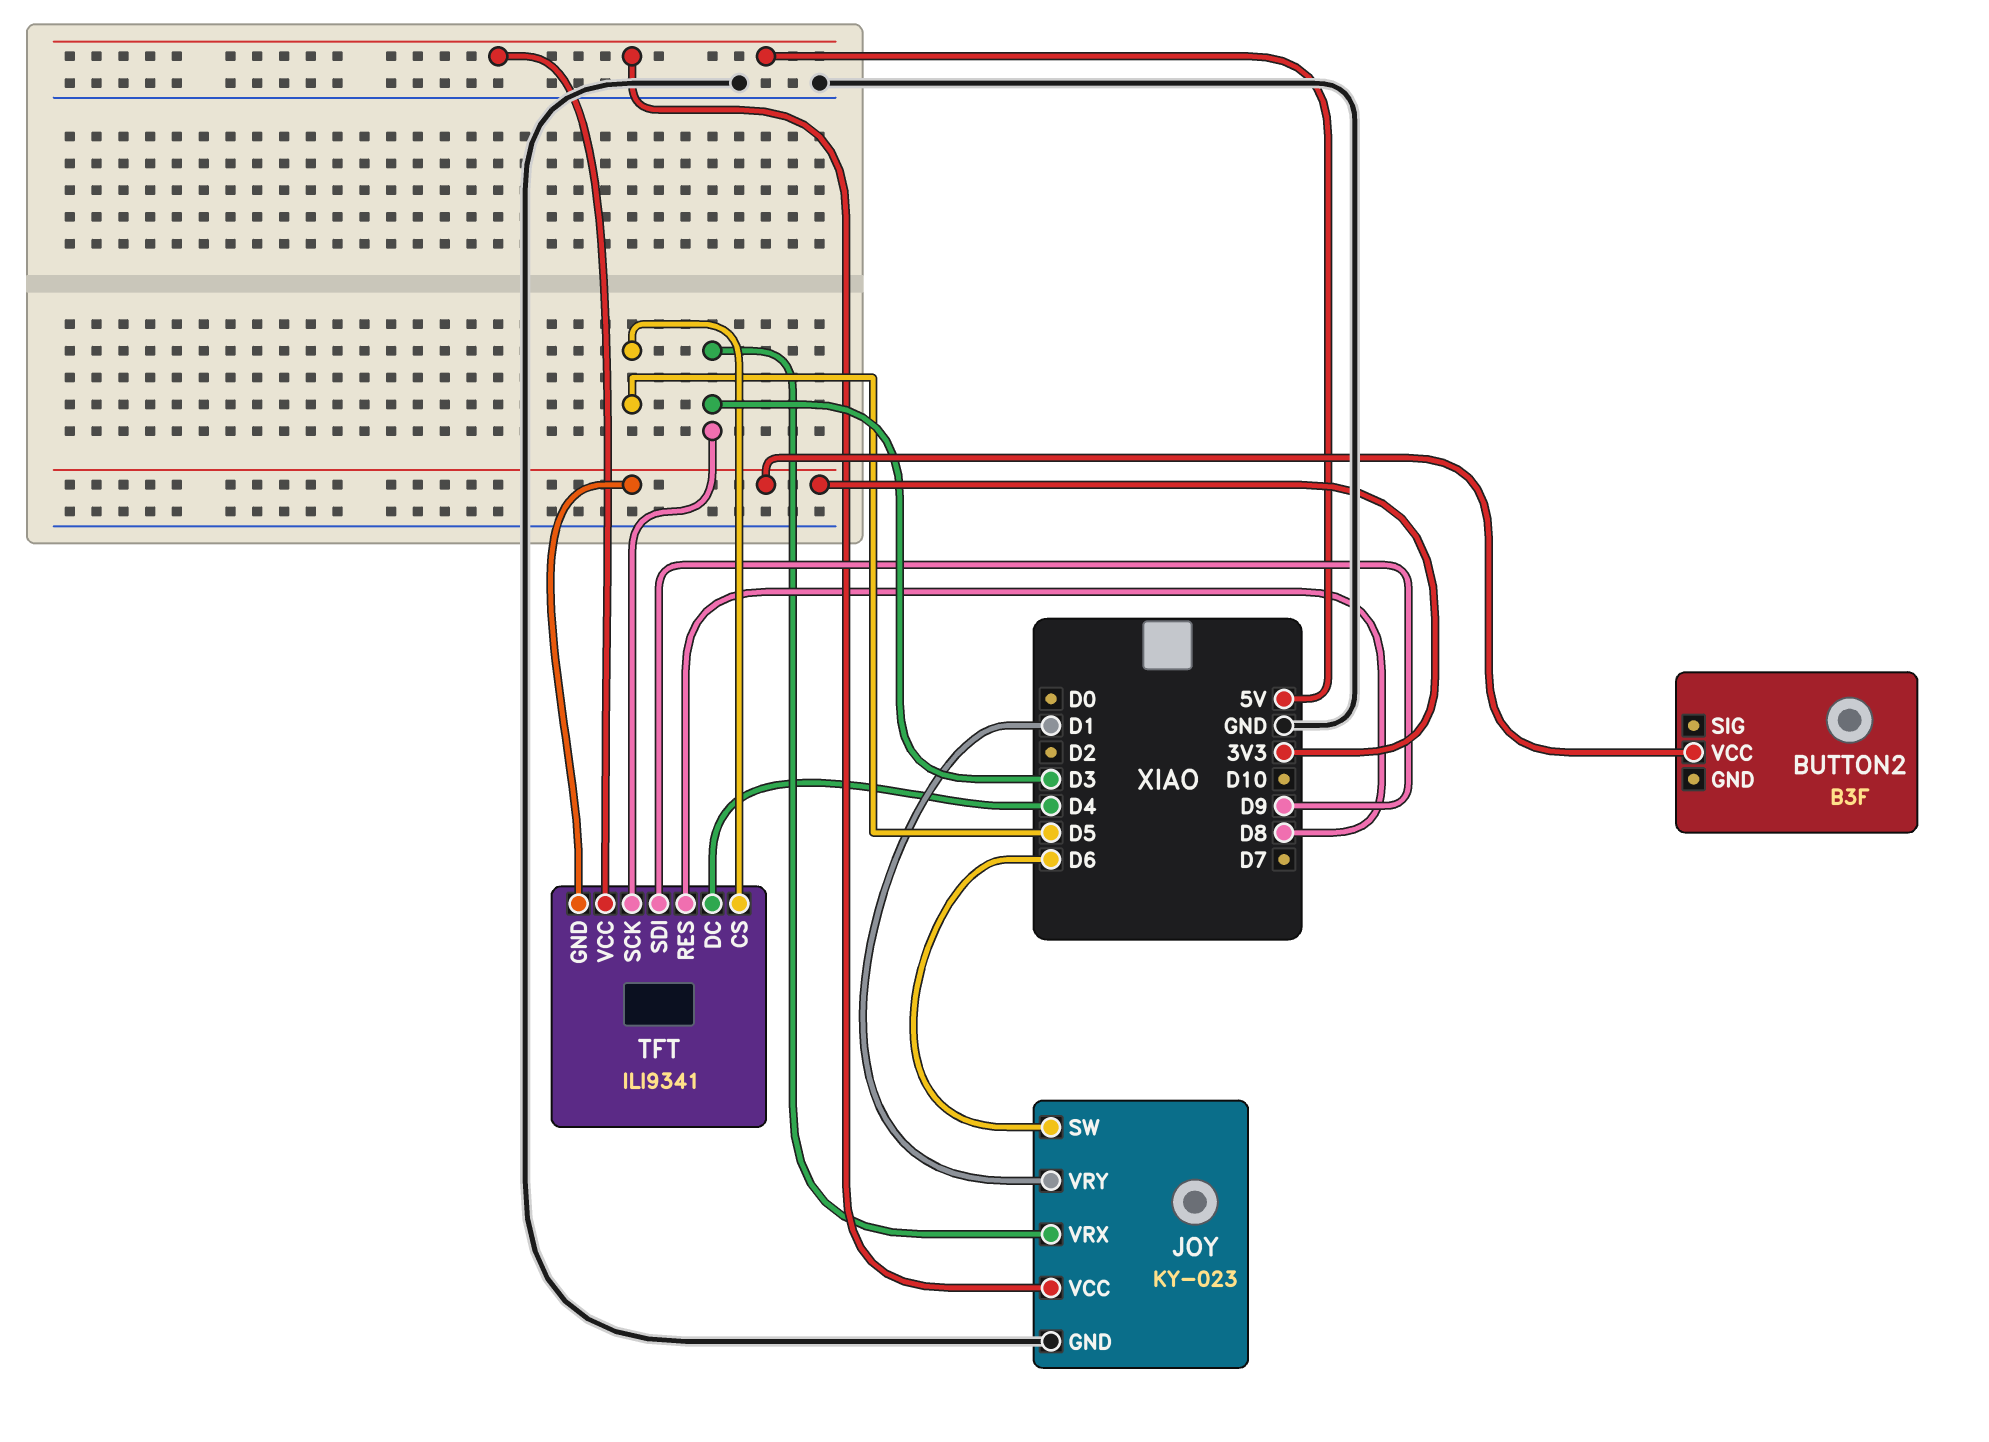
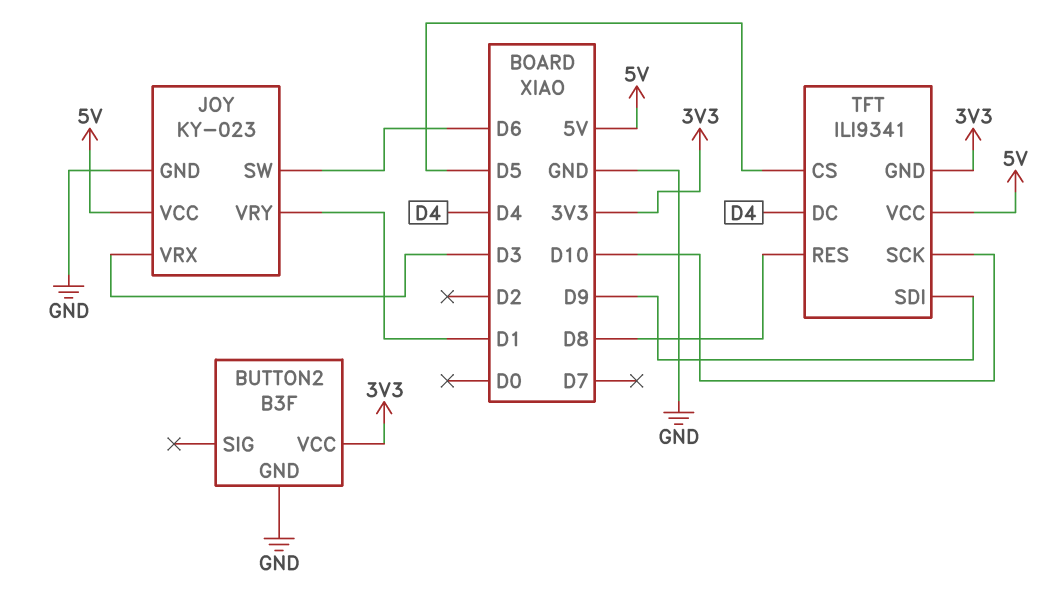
BUTTON2 pin GND: none -> GND
TFT pin SCK: D3 -> D10

